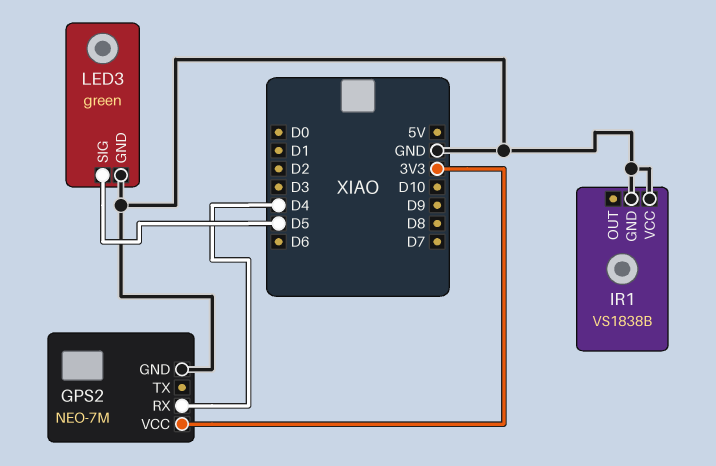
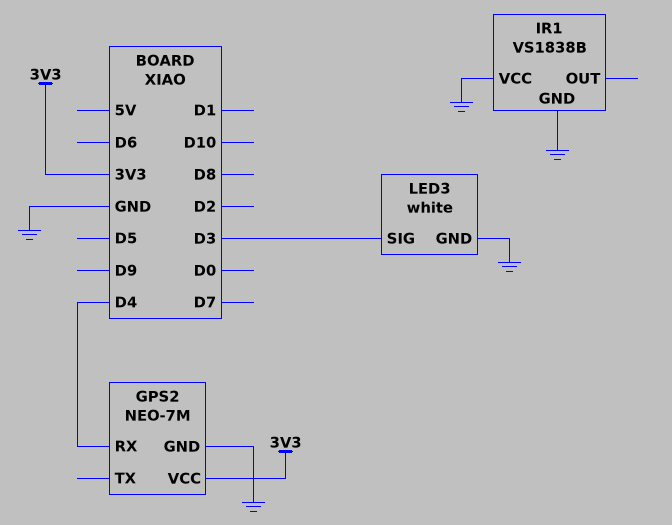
LED3: green -> white
LED3 pin SIG: D5 -> D3

